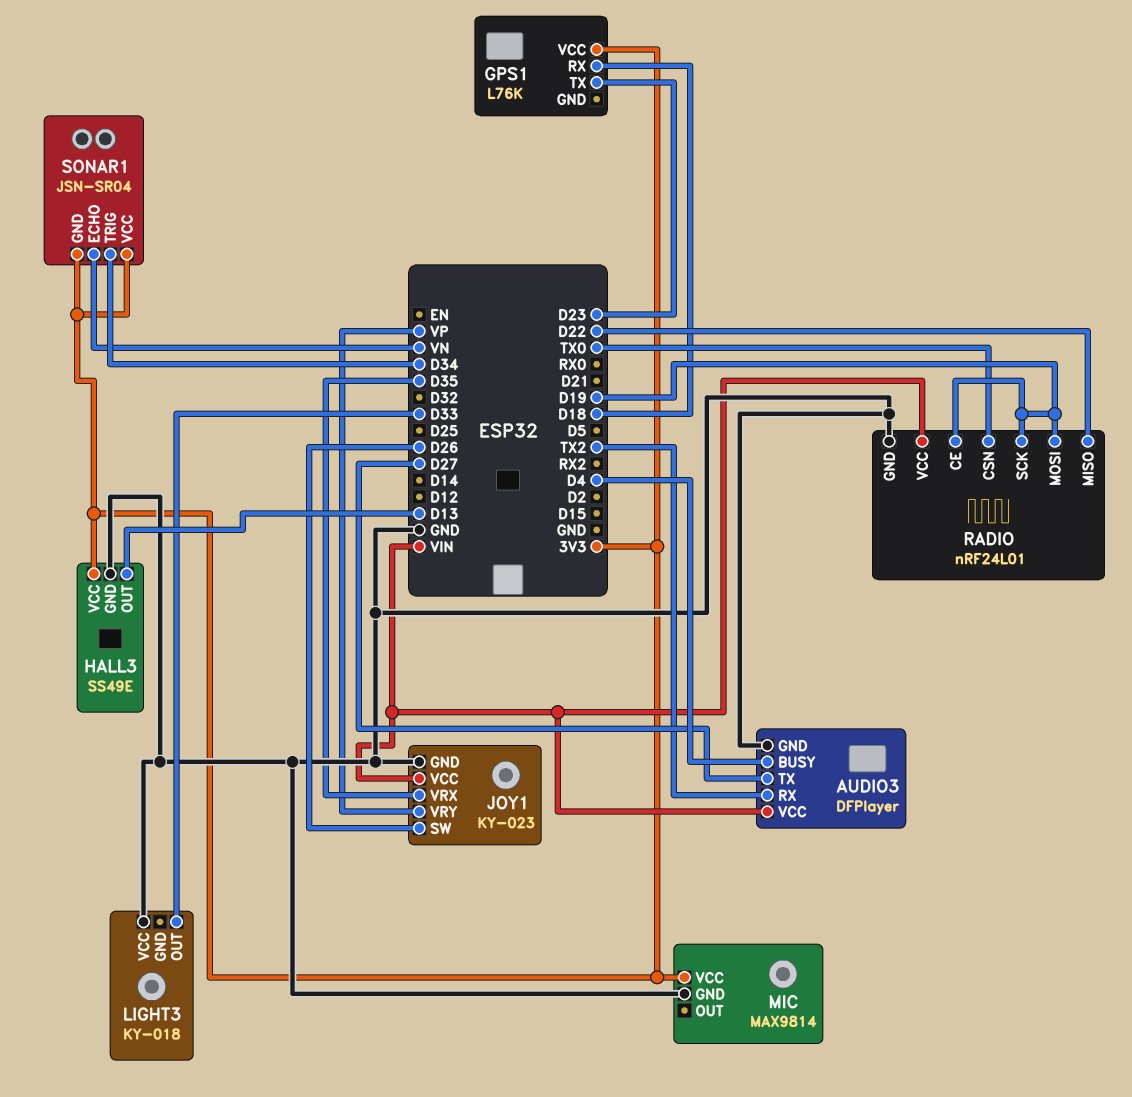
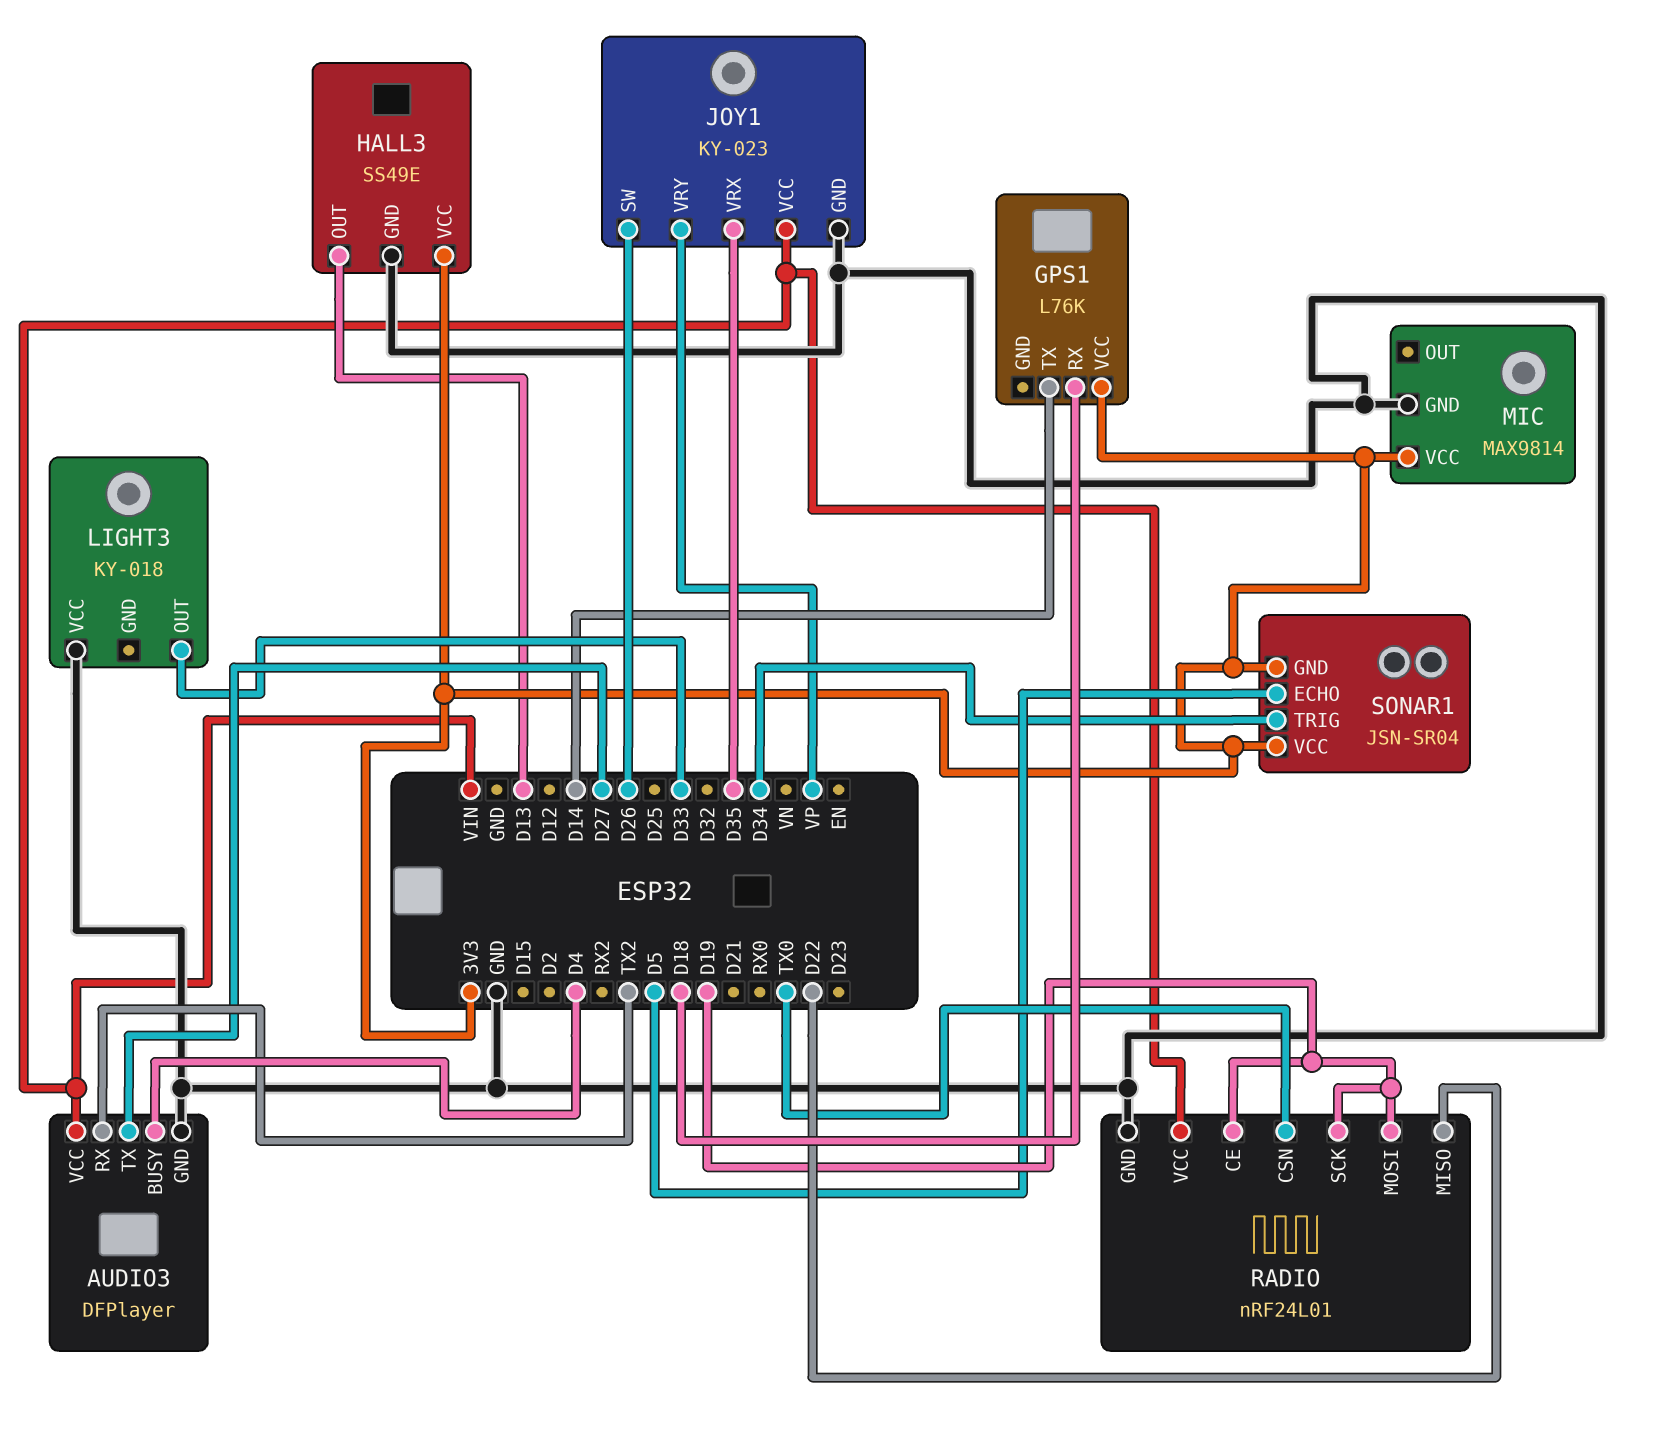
GPS1 pin TX: D23 -> D14
SONAR1 pin ECHO: VN -> D5

